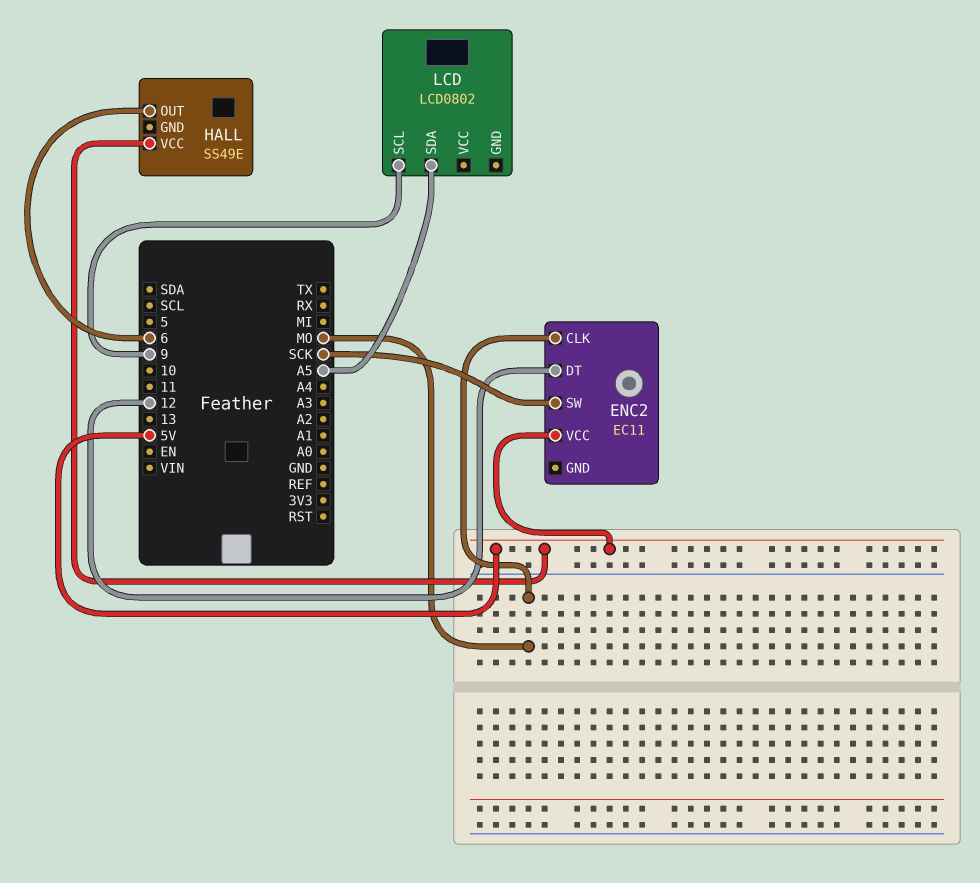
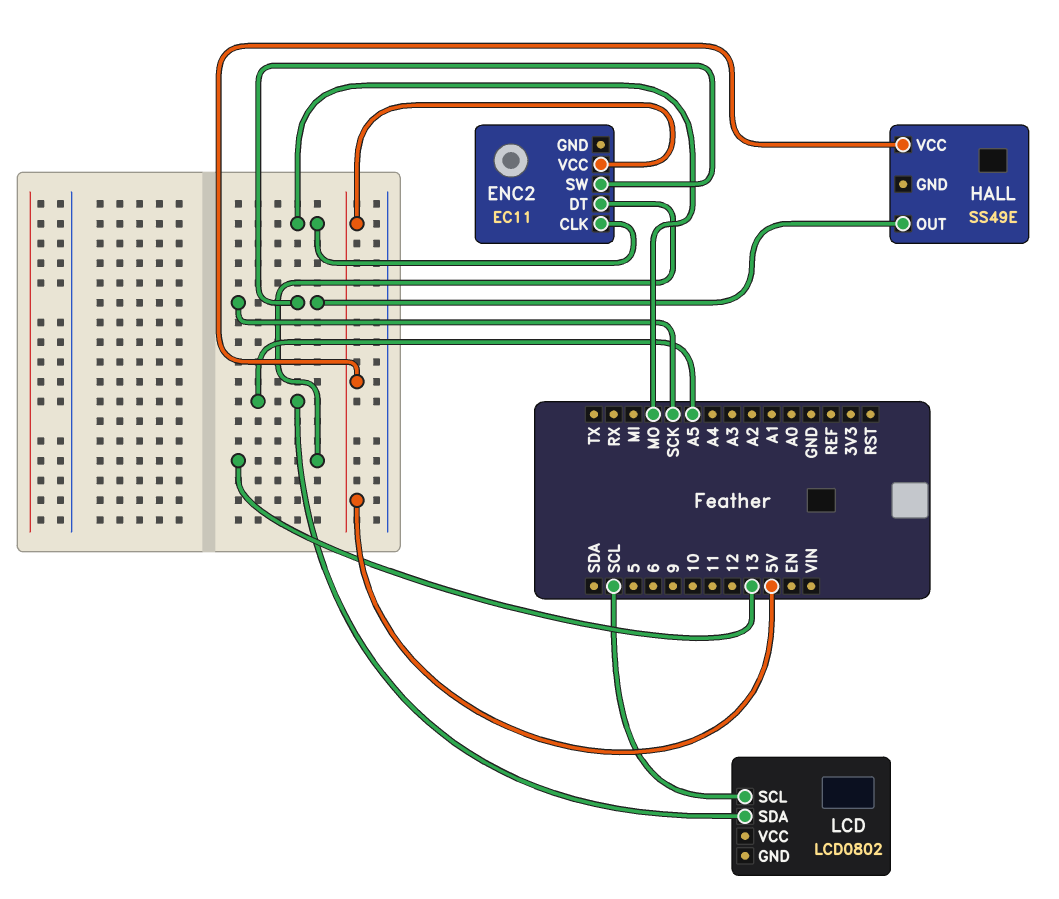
ENC2 pin DT: 12 -> 13
HALL pin OUT: 6 -> SCK
LCD pin SCL: 9 -> SCL

